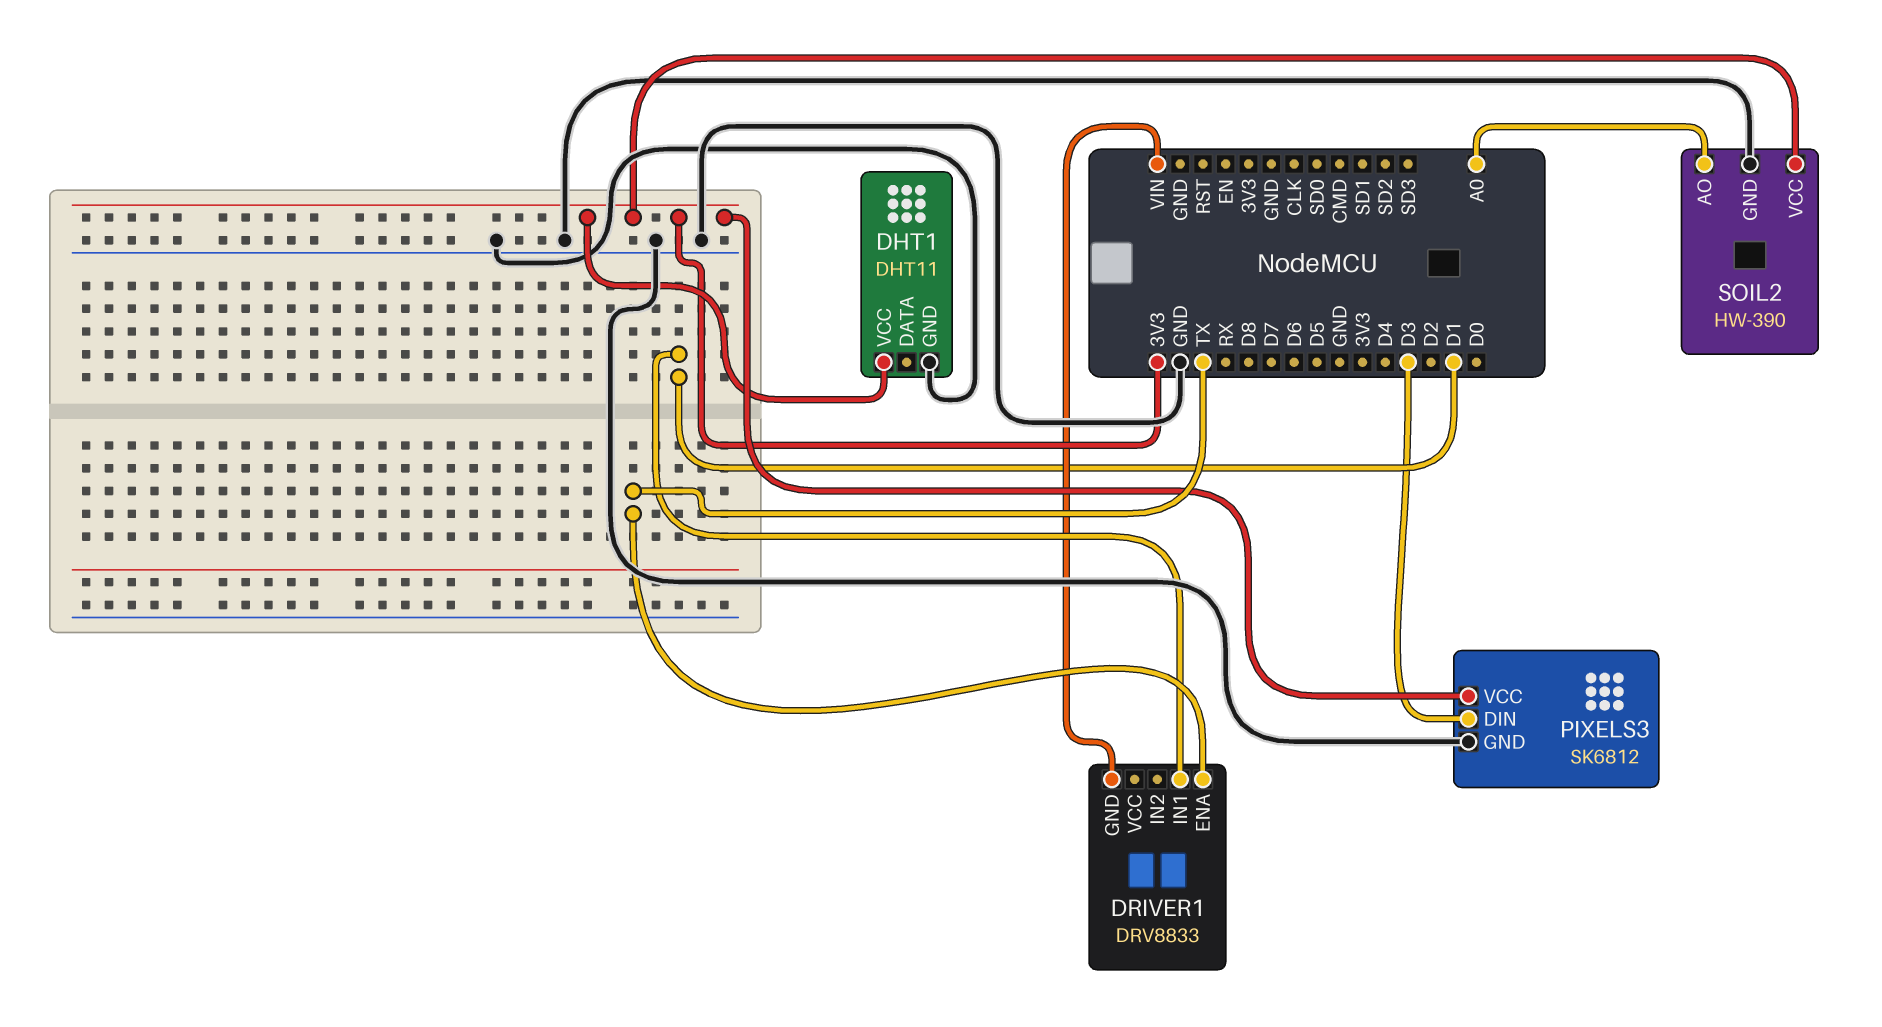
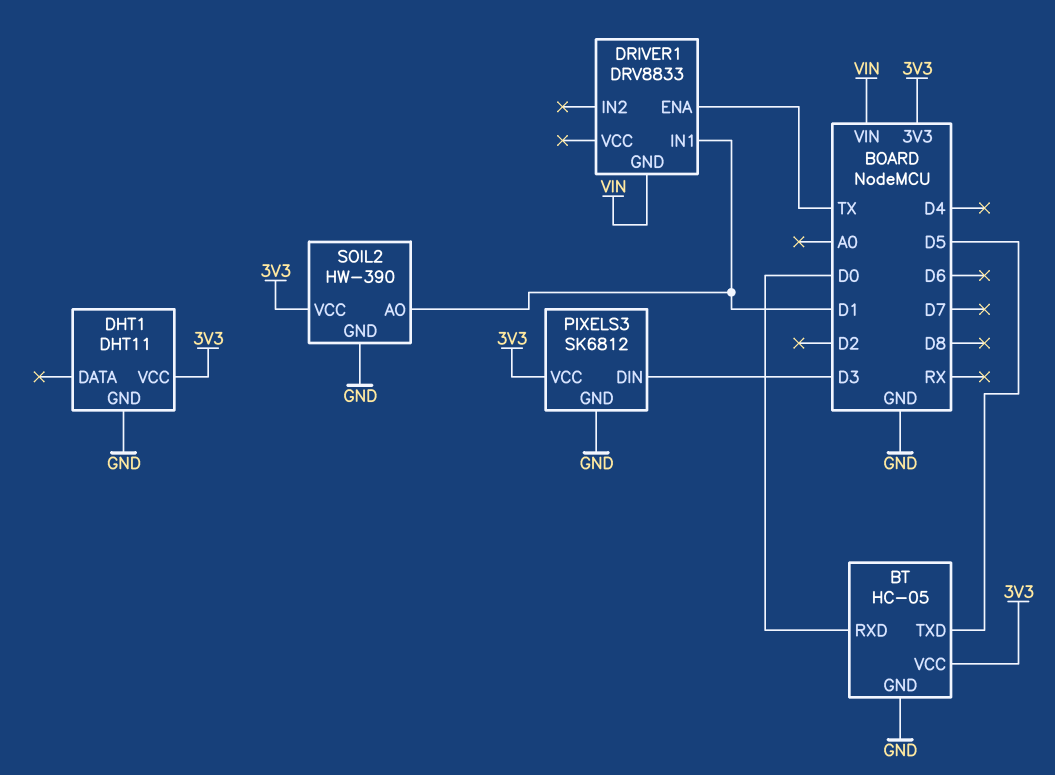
BT: none -> HC-05
BT pin GND: none -> GND
BT pin RXD: none -> D0
BT pin TXD: none -> D5
BT pin VCC: none -> 3V3
SOIL2 pin AO: A0 -> D1

